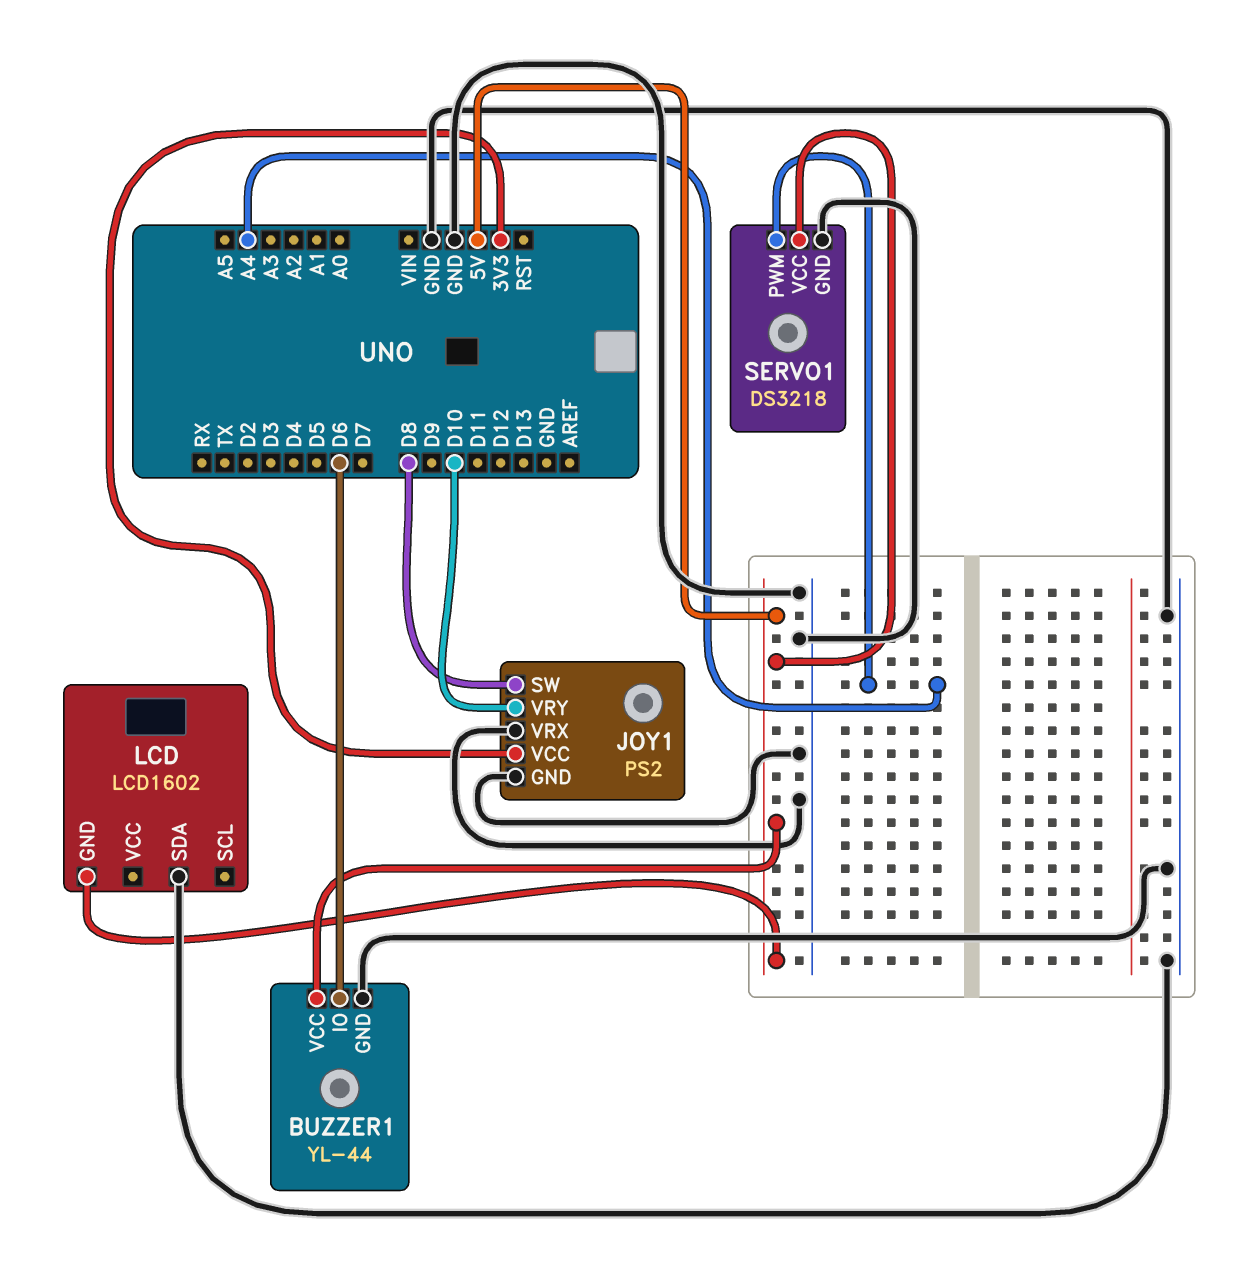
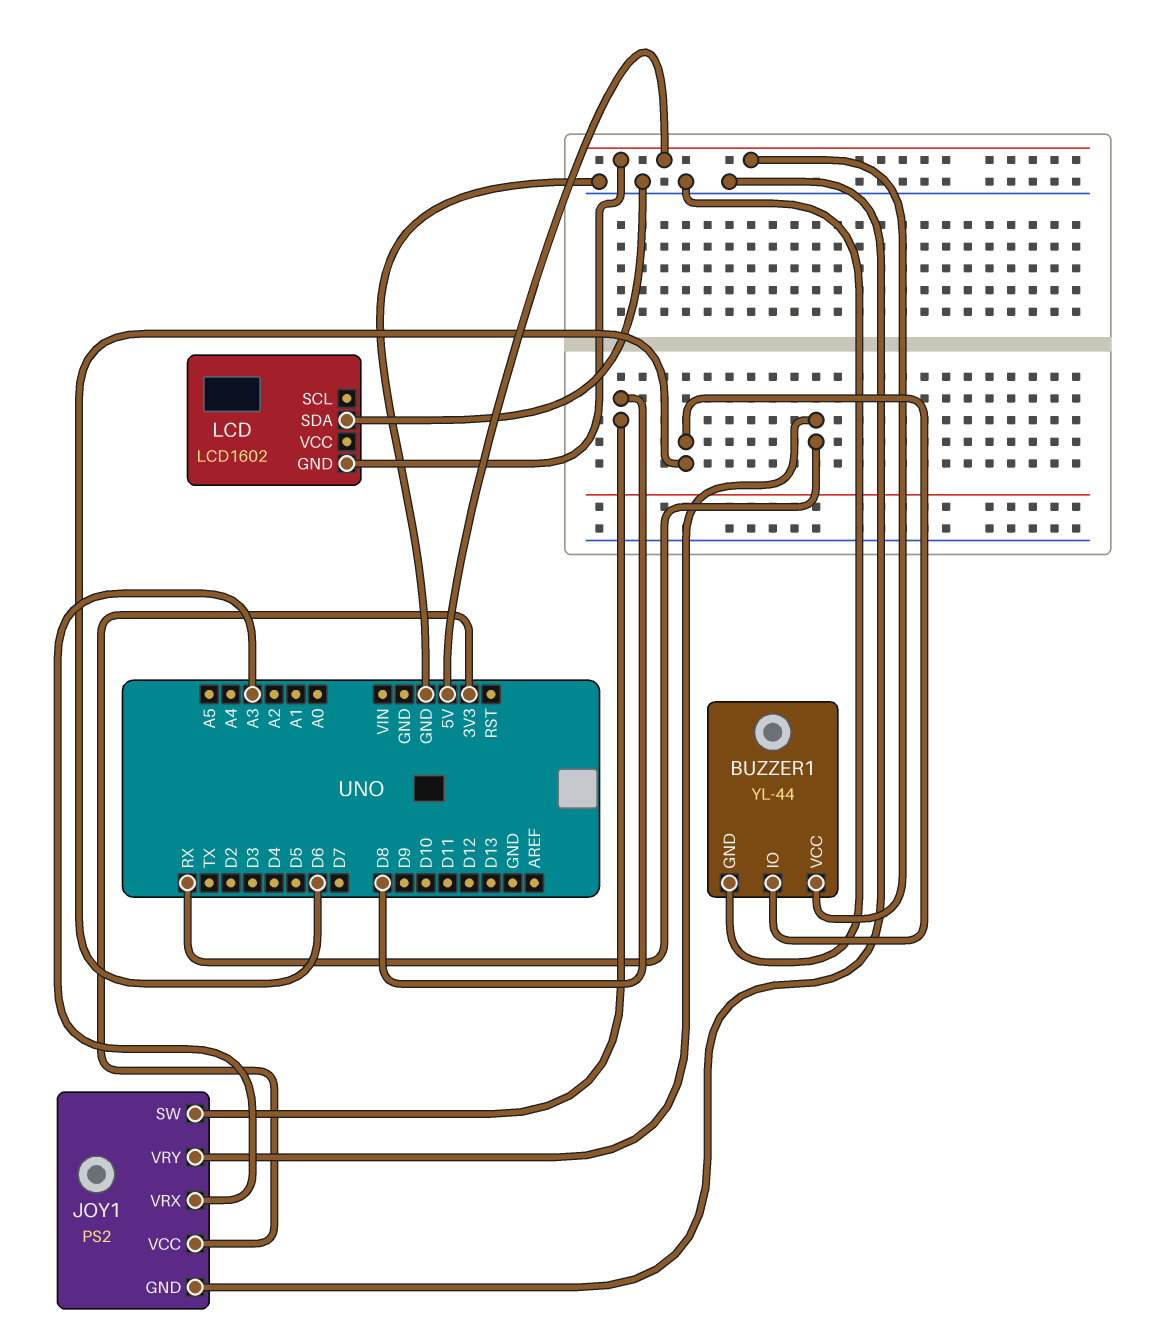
JOY1 pin VRX: GND -> A3
JOY1 pin VRY: D10 -> RX
SERVO1: DS3218 -> none
SERVO1 pin GND: GND -> none
SERVO1 pin PWM: A4 -> none
SERVO1 pin VCC: 5V -> none

